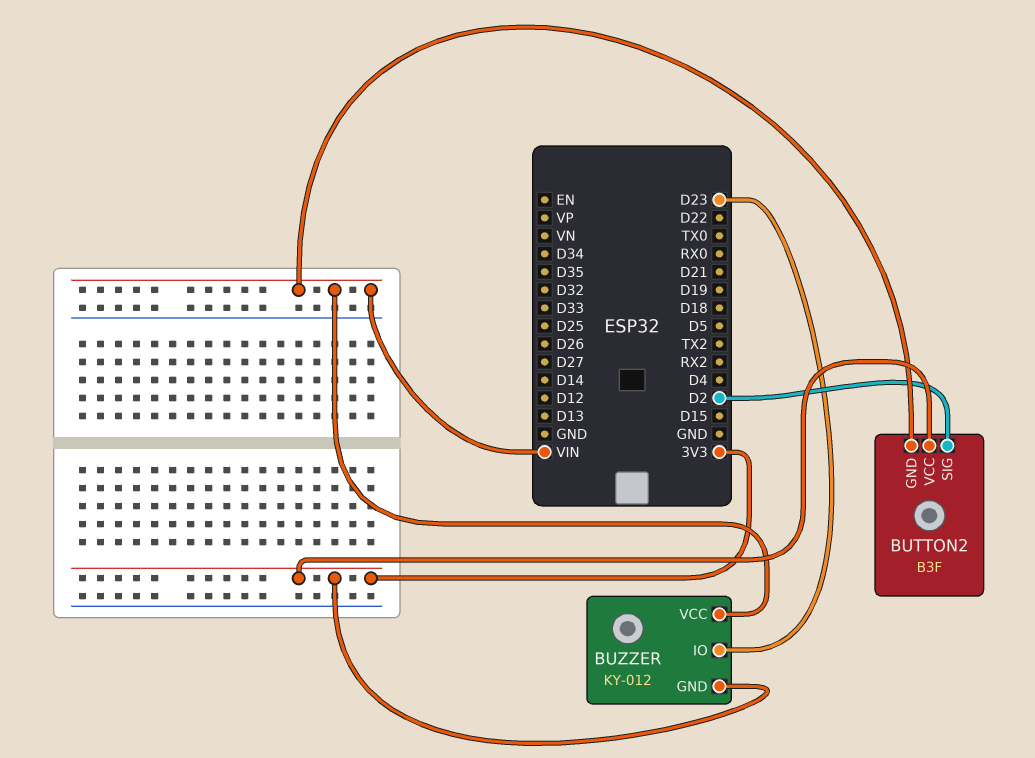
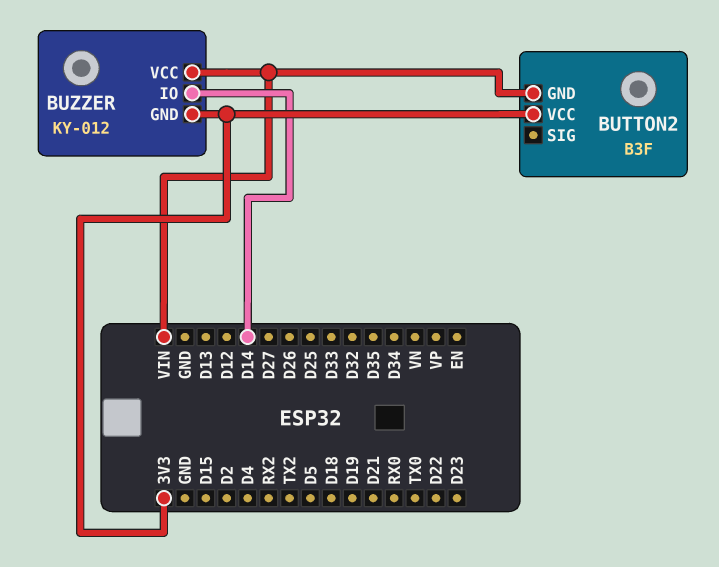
BUTTON2 pin SIG: D2 -> none
BUZZER pin IO: D23 -> D14

